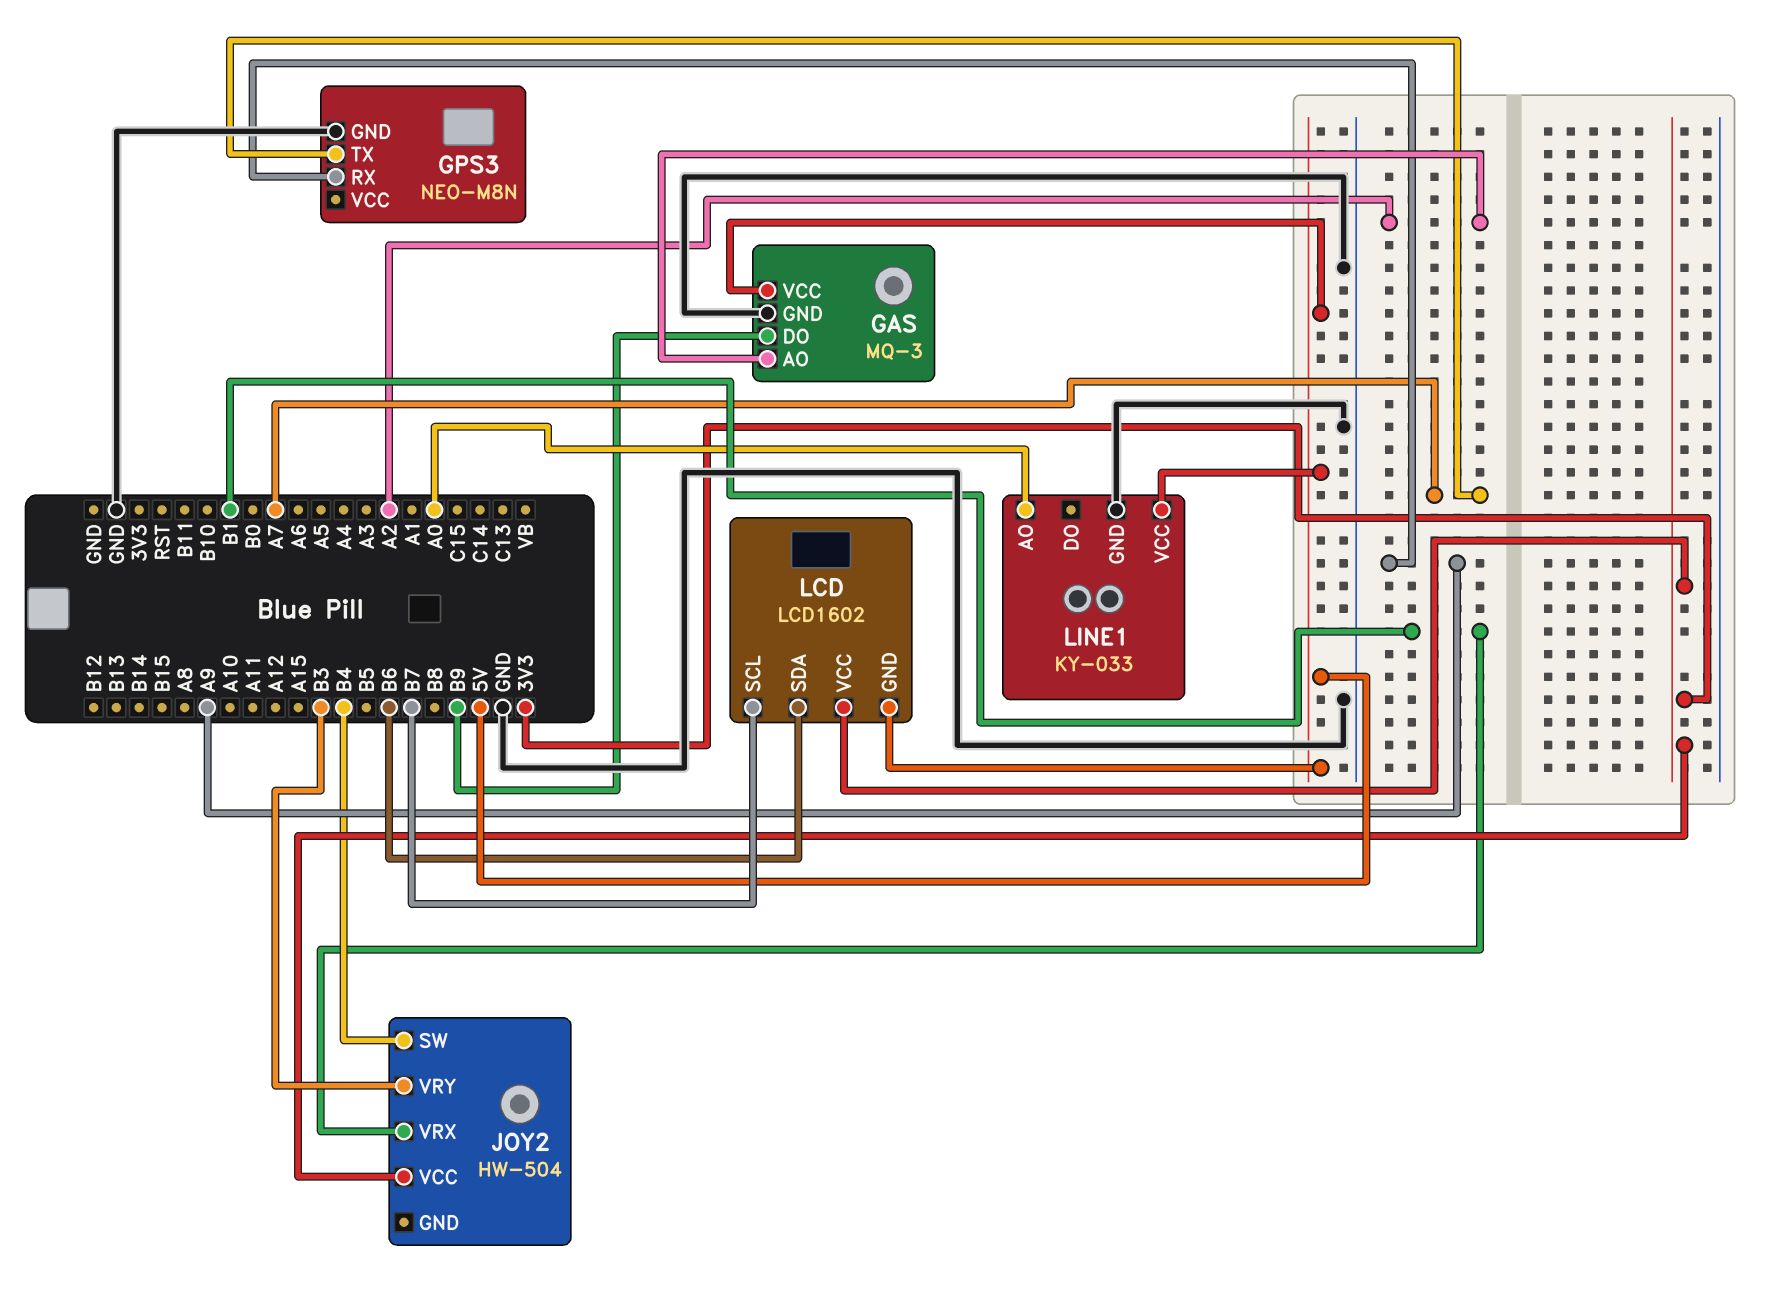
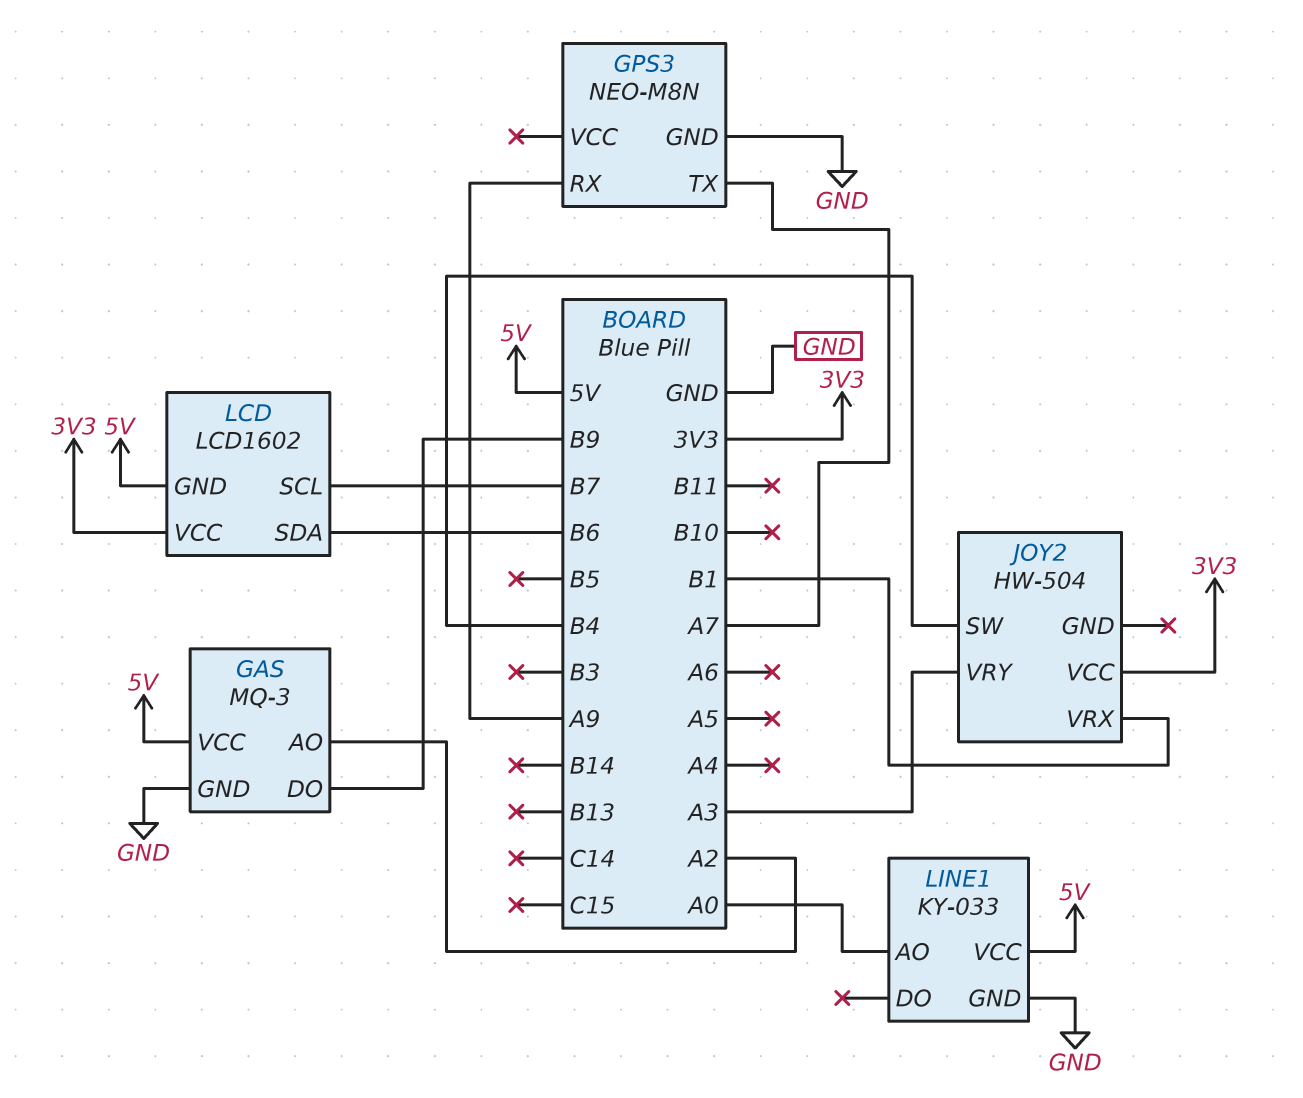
JOY2 pin VRY: B3 -> A3

